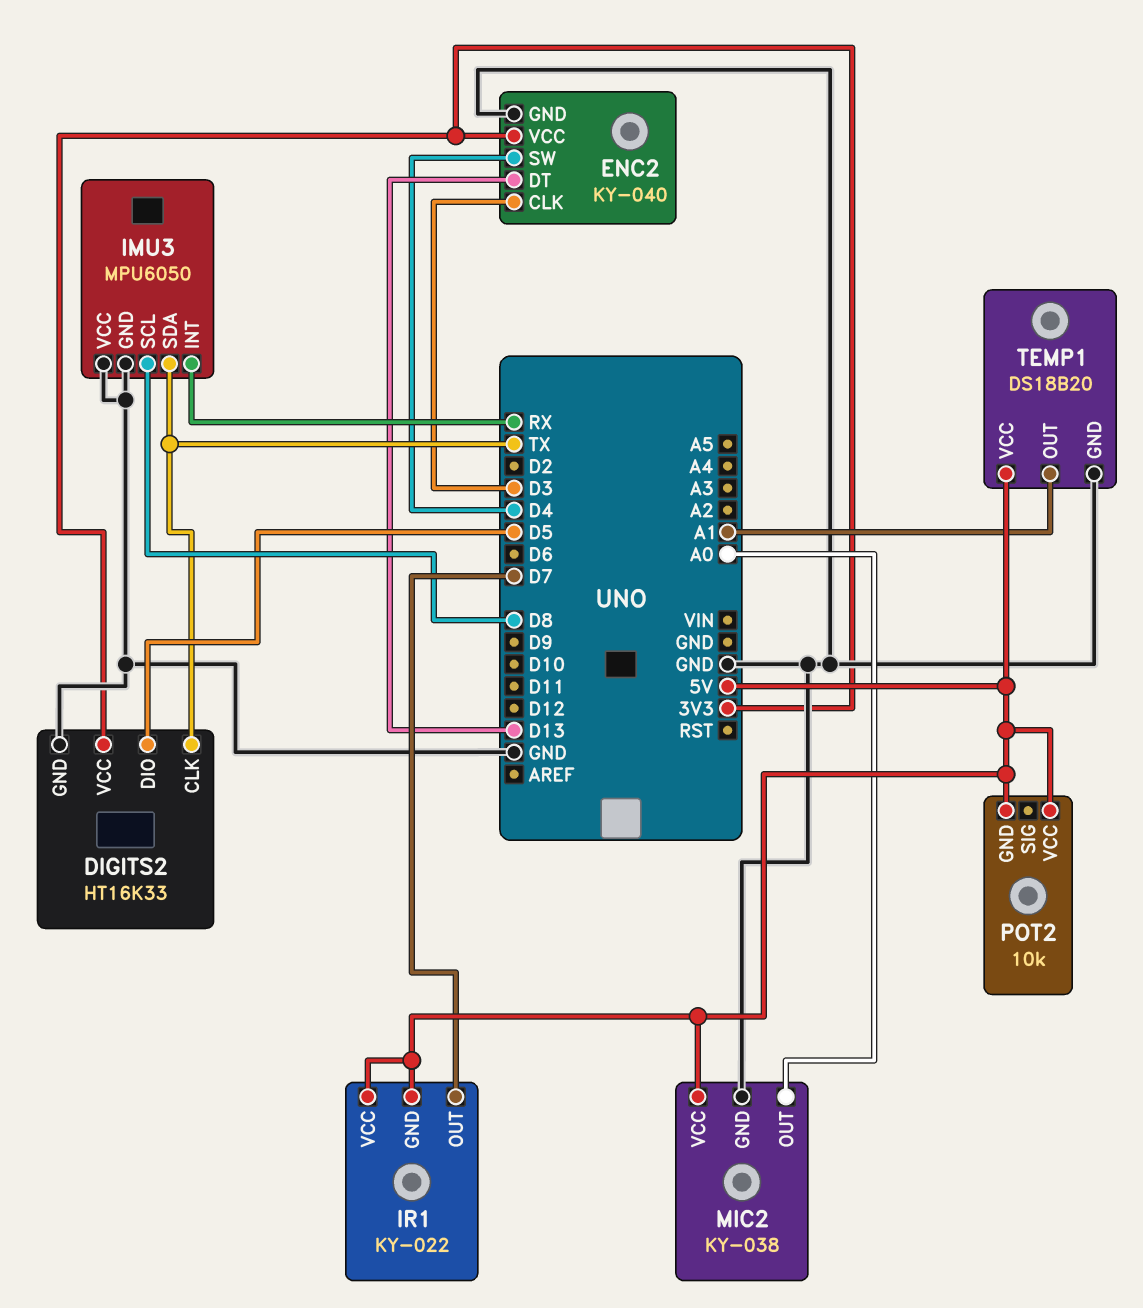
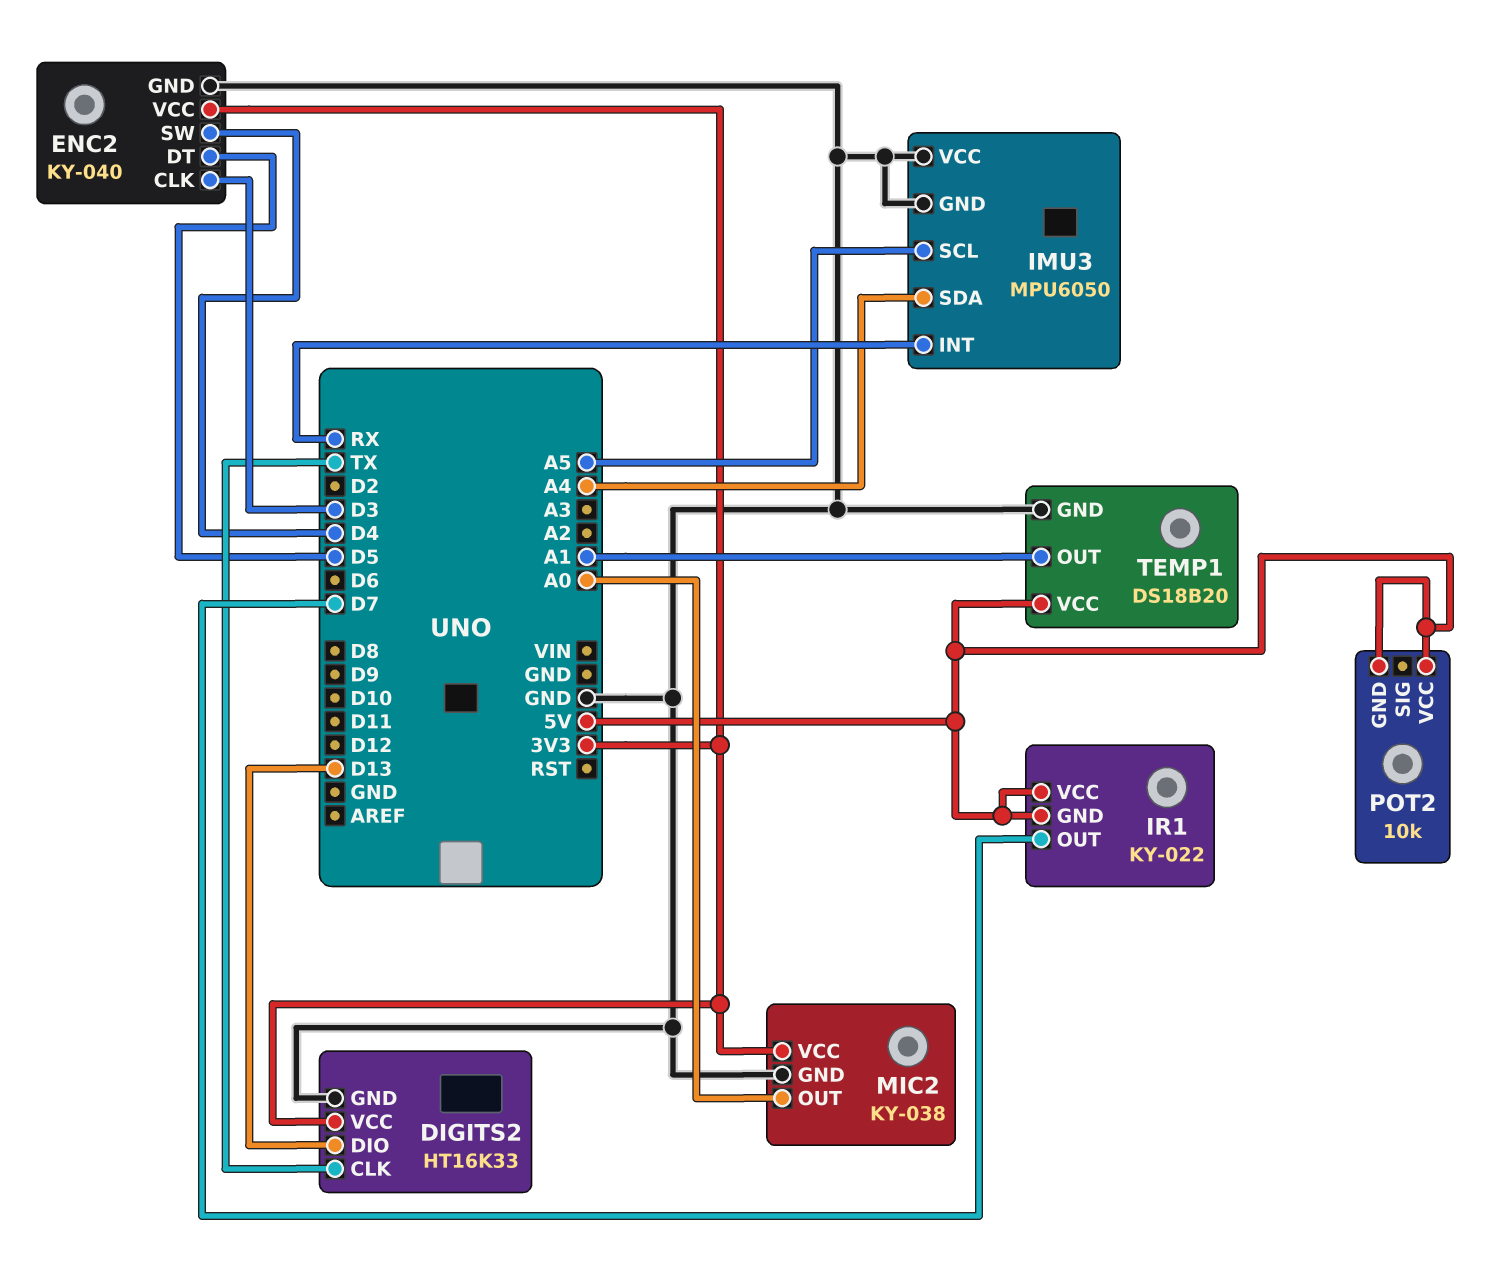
DIGITS2 pin DIO: D5 -> D13
ENC2 pin DT: D13 -> D5
IMU3 pin SCL: D8 -> A5
IMU3 pin SDA: TX -> A4
MIC2 pin VCC: 5V -> 3V3

